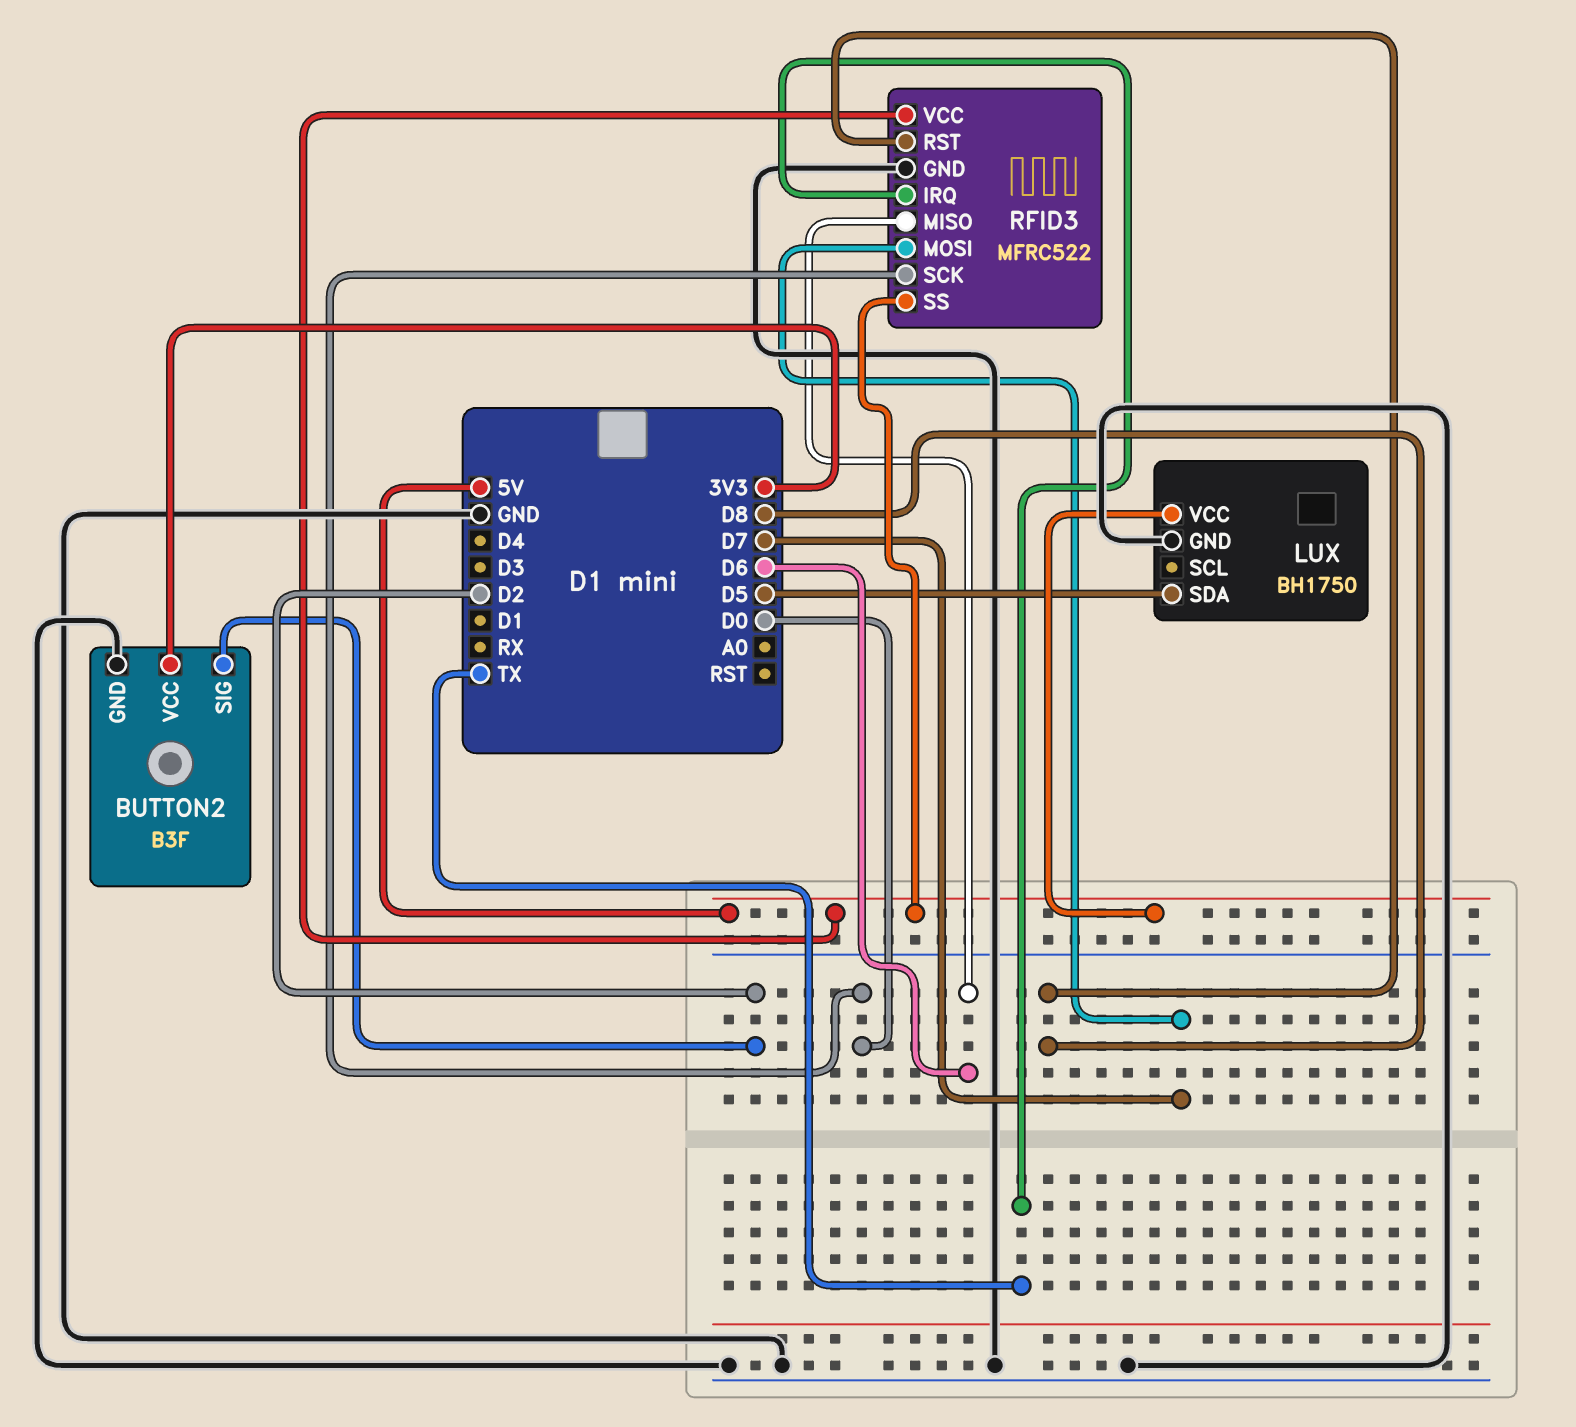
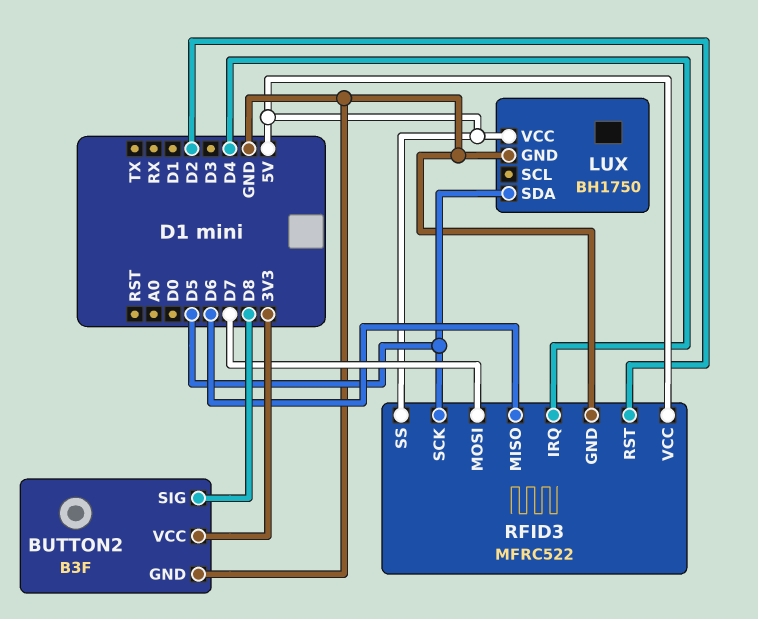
BUTTON2 pin SIG: D2 -> D8
RFID3 pin IRQ: TX -> D4
RFID3 pin RST: D8 -> D2
RFID3 pin SCK: D0 -> D5

